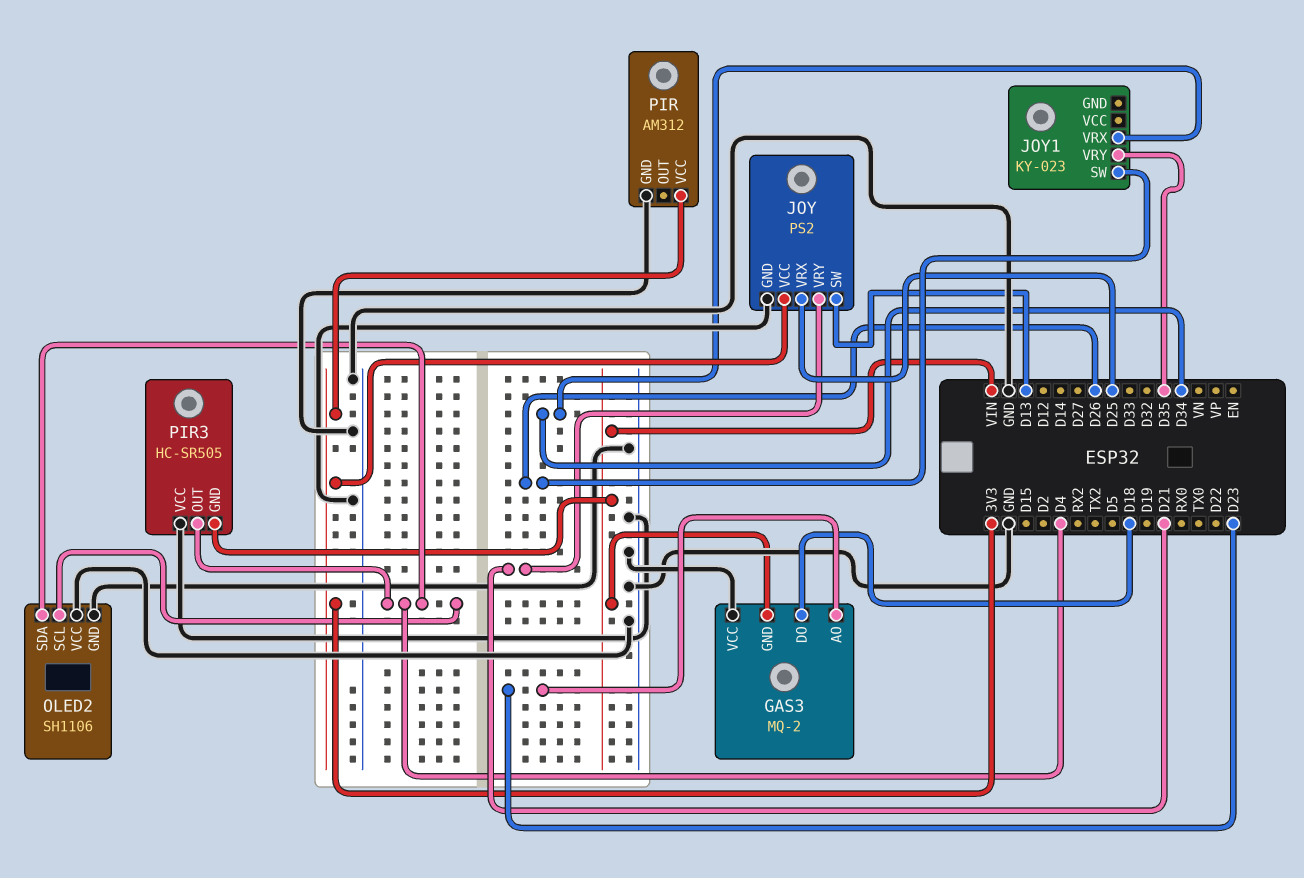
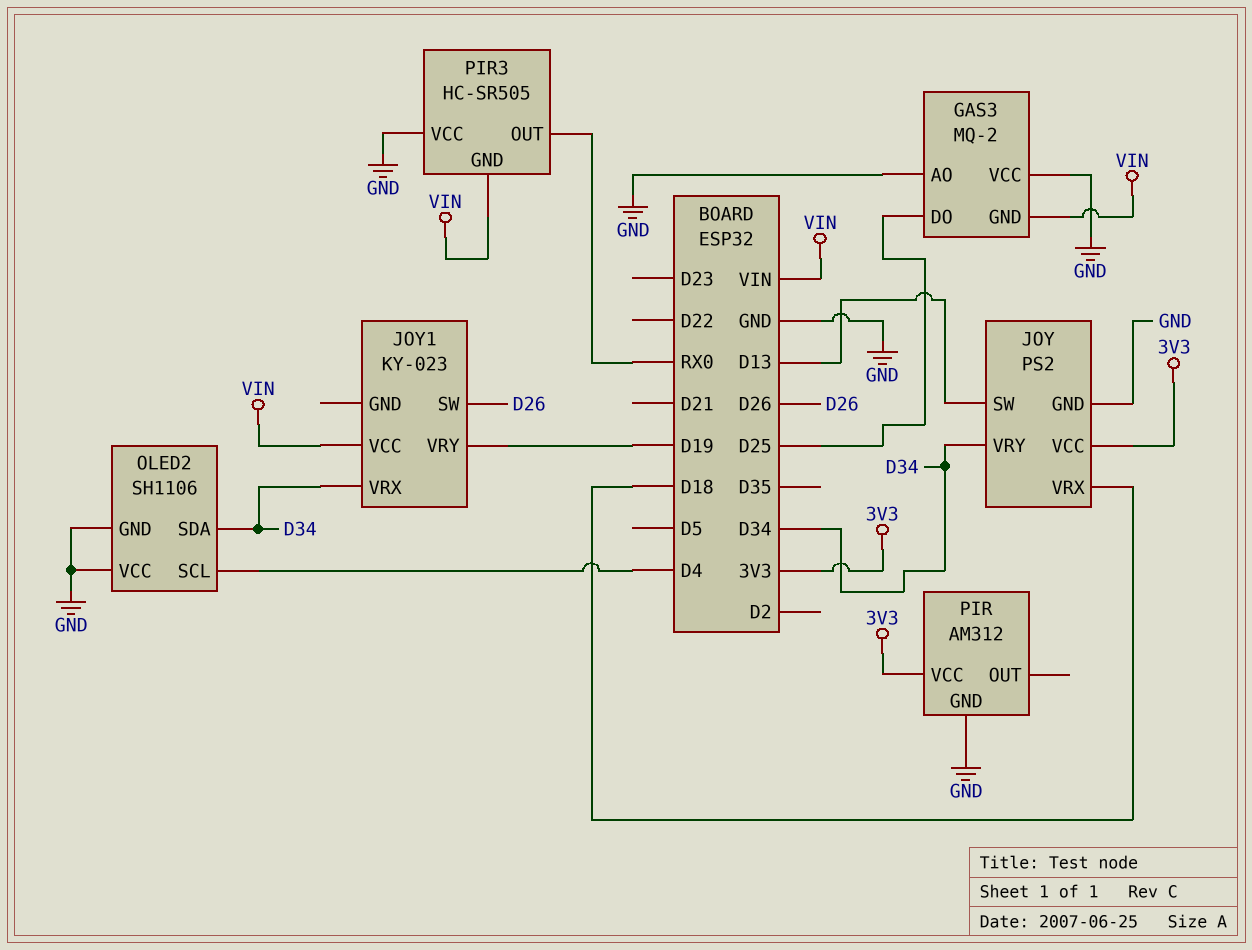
GAS3 pin AO: D23 -> GND
GAS3 pin DO: D18 -> D25
JOY pin VRX: D25 -> D18
JOY pin VRY: D21 -> D34
JOY1 pin VCC: none -> VIN
JOY1 pin VRY: D35 -> D19
OLED2 pin SDA: D4 -> D34
PIR3 pin OUT: D4 -> RX0

